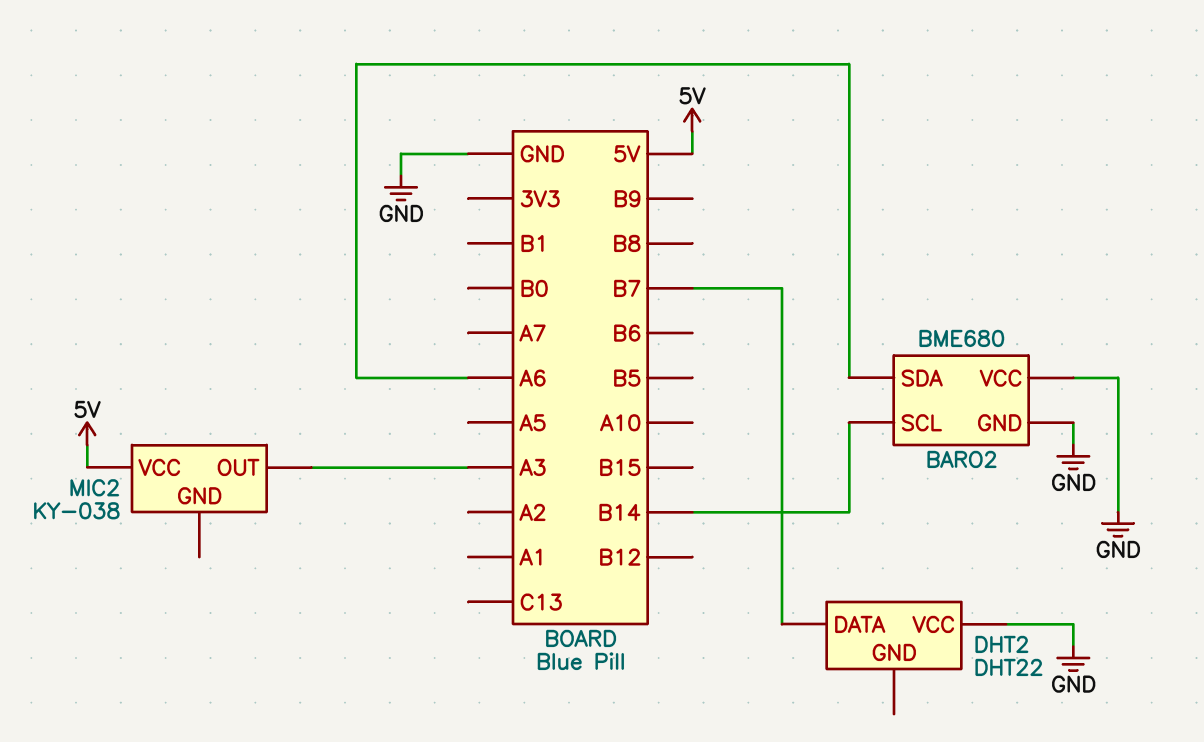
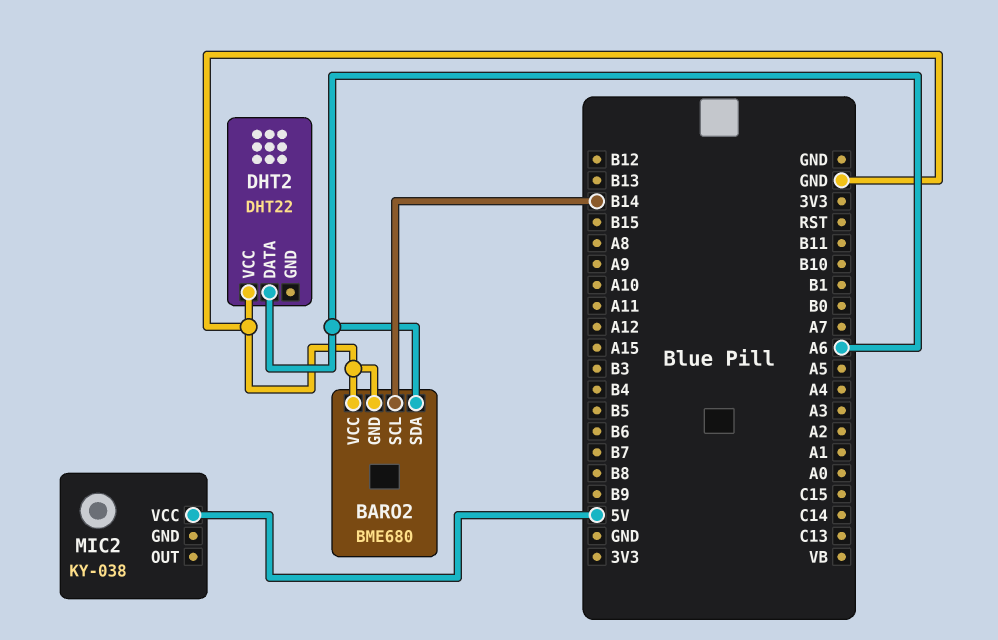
DHT2 pin DATA: B7 -> A6
MIC2 pin OUT: A3 -> none

